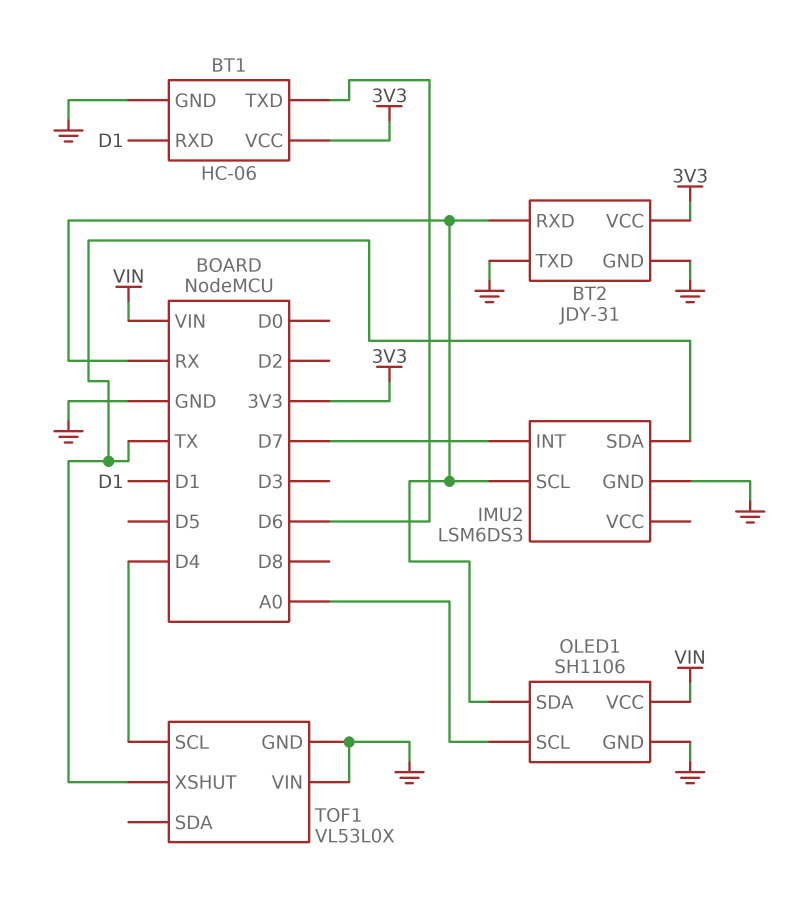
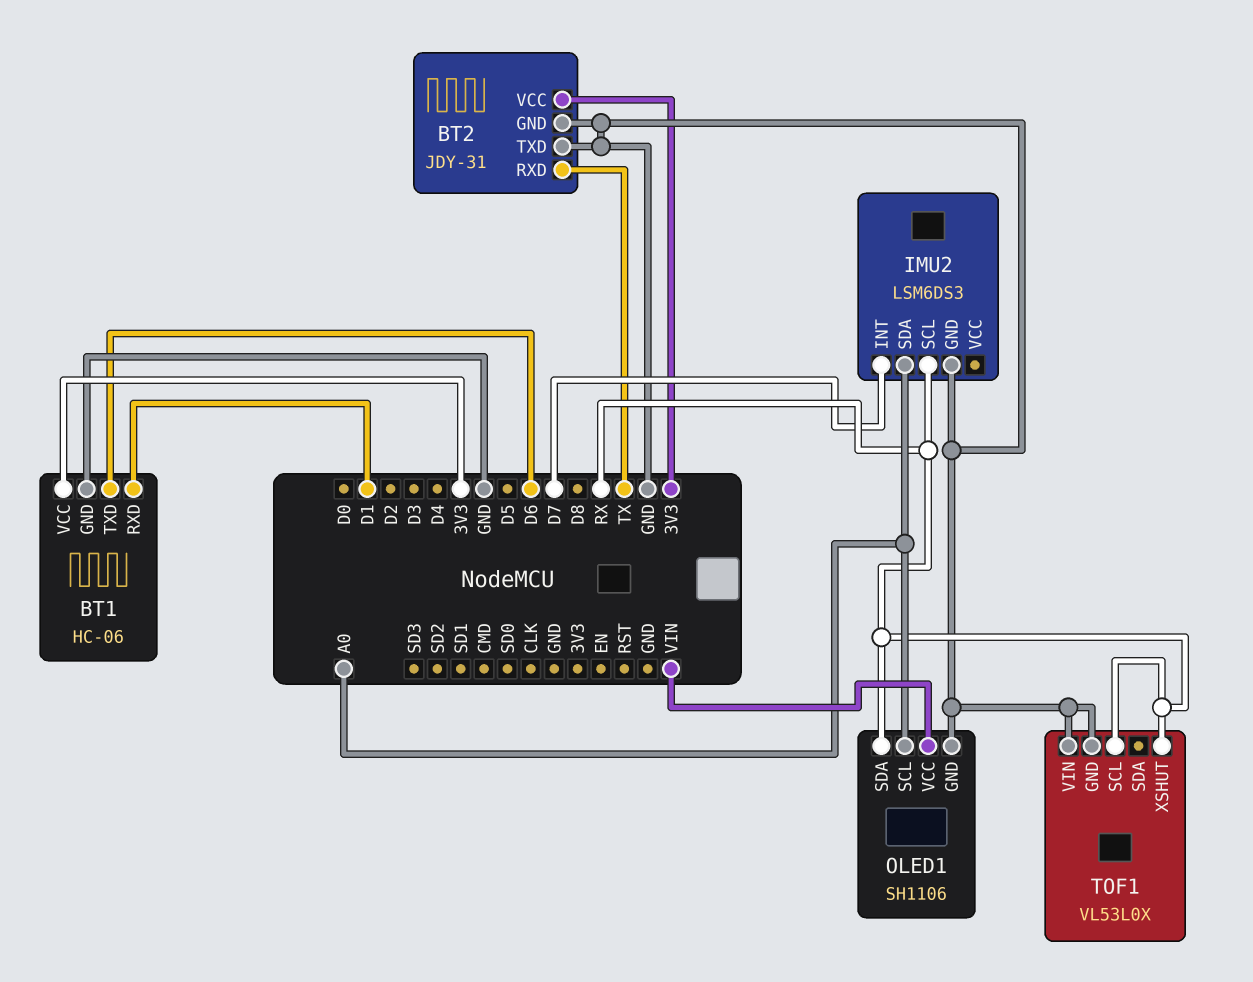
BT2 pin RXD: RX -> TX
IMU2 pin SDA: TX -> A0
TOF1 pin SCL: D4 -> RX
TOF1 pin XSHUT: TX -> RX

